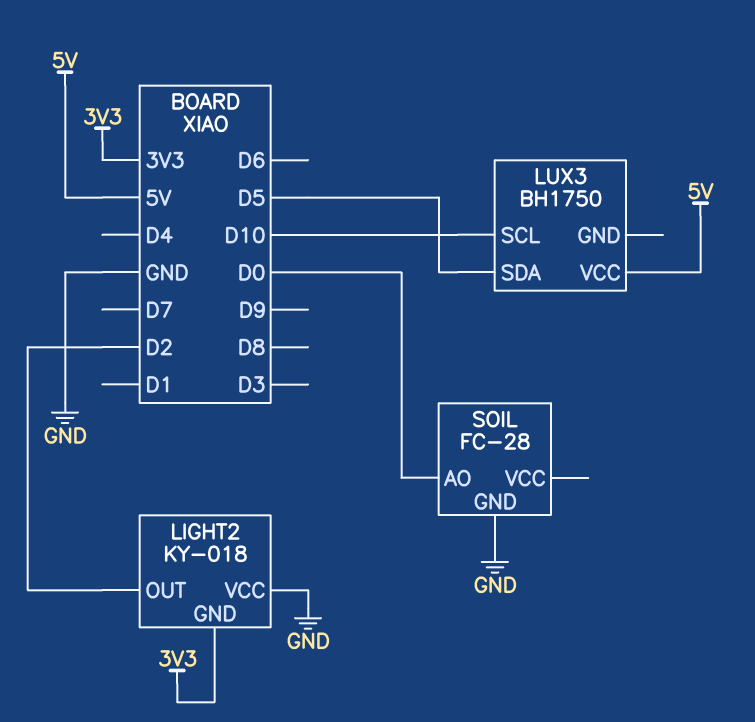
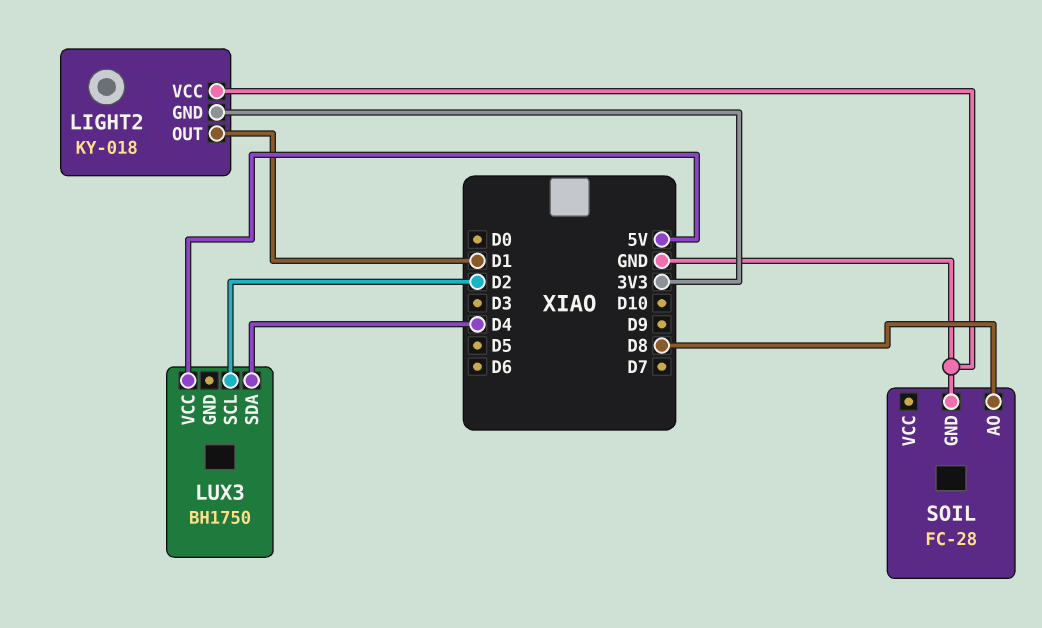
LIGHT2 pin OUT: D2 -> D1
LUX3 pin SCL: D10 -> D2
LUX3 pin SDA: D5 -> D4
SOIL pin AO: D0 -> D8

